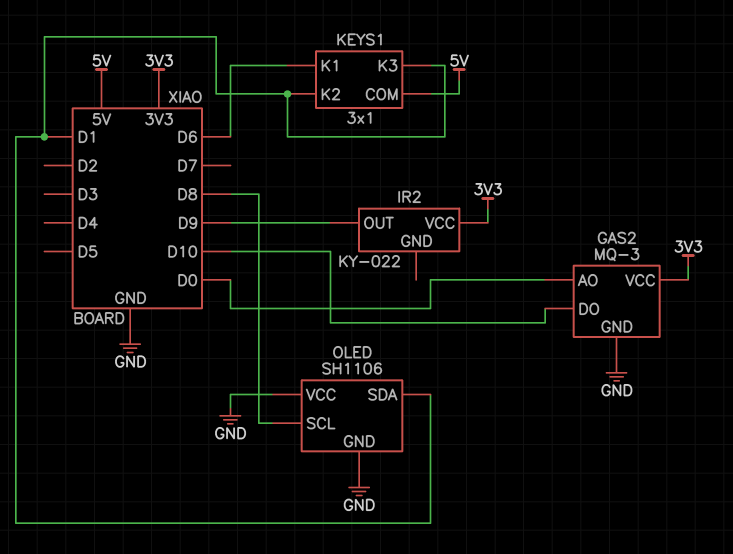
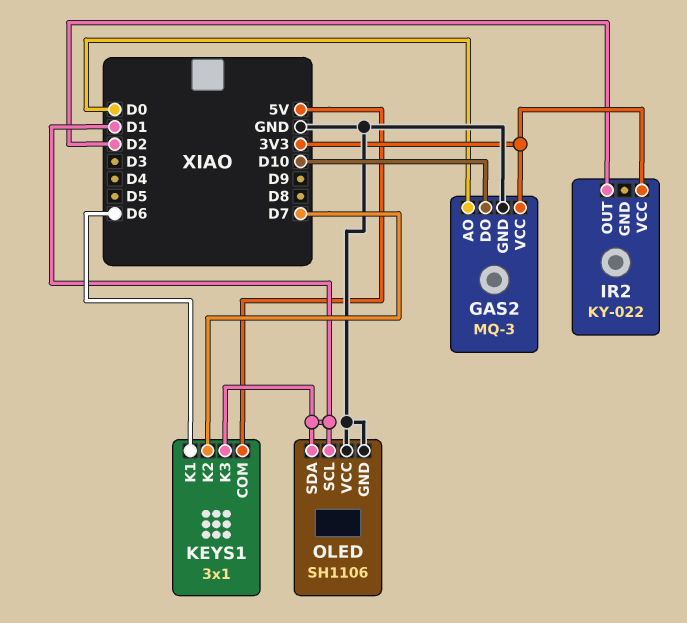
IR2 pin OUT: D9 -> D2
KEYS1 pin K2: D1 -> D7
OLED pin SCL: D8 -> D1

